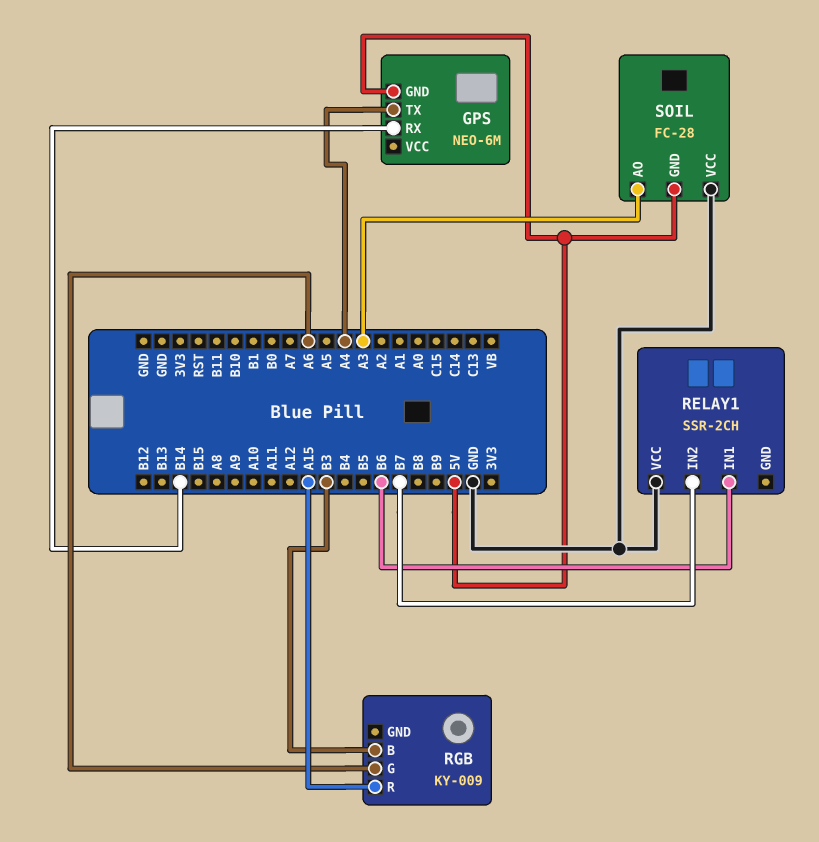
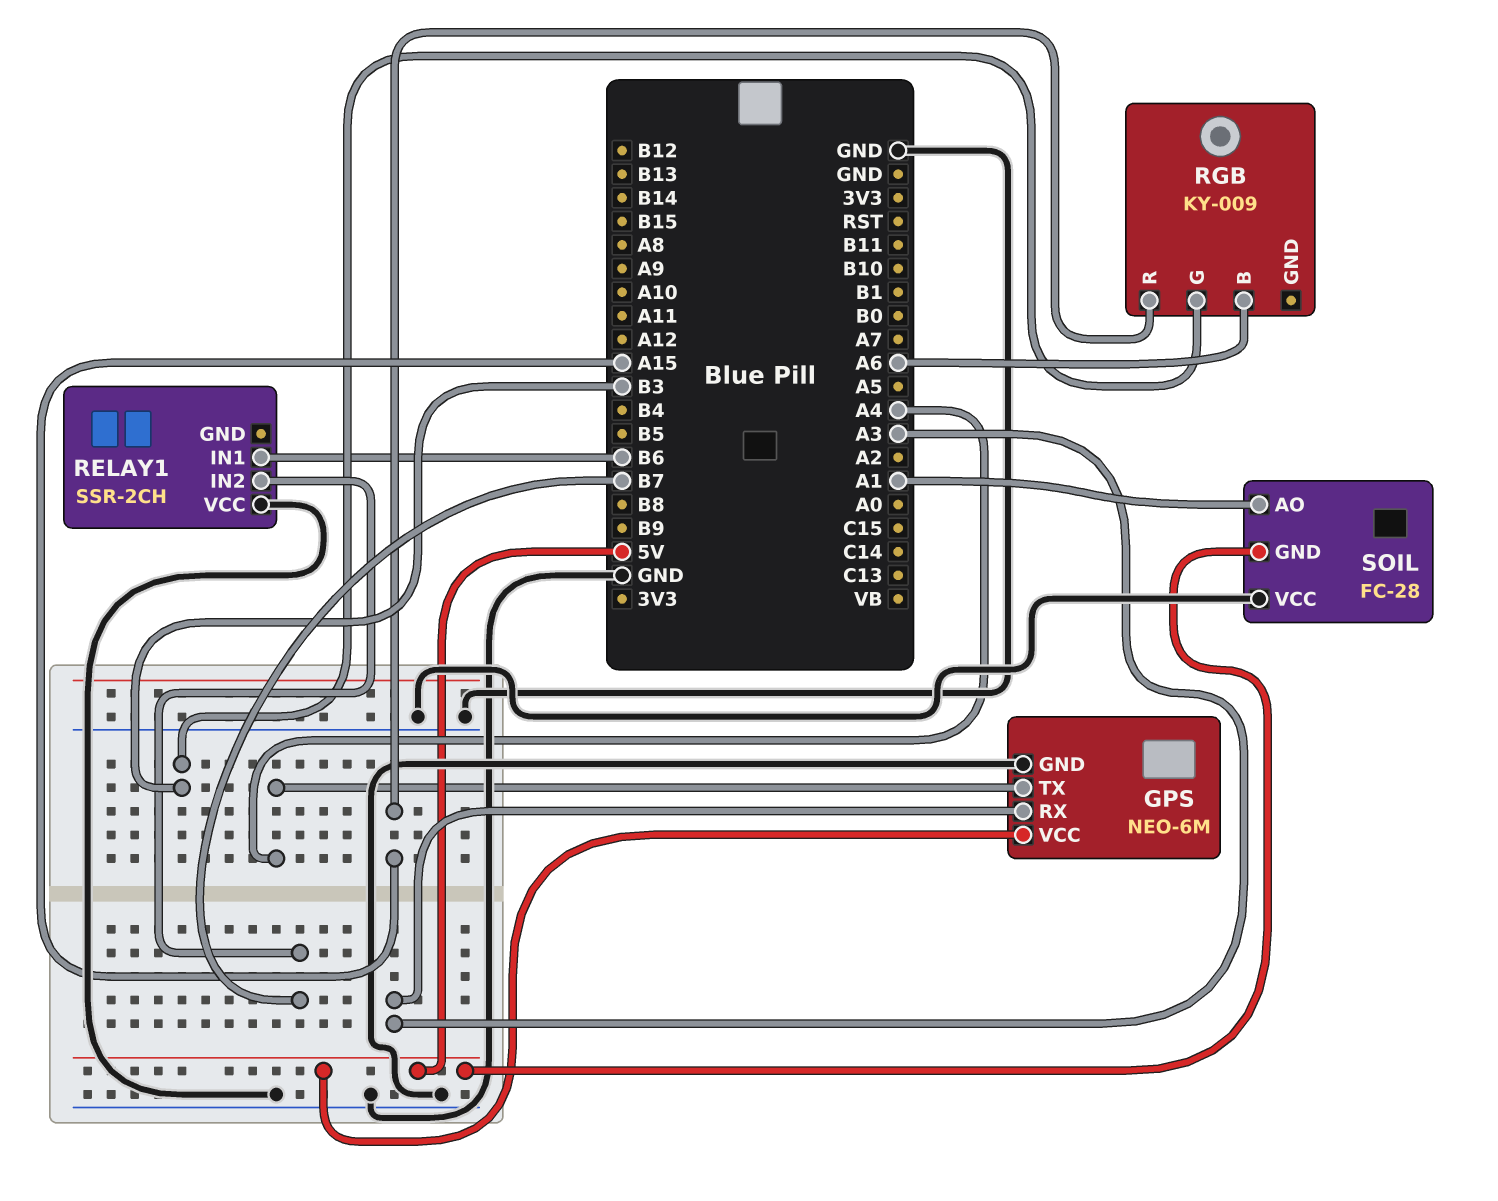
GPS pin GND: 5V -> GND
GPS pin RX: B14 -> A3
GPS pin VCC: none -> 5V
RGB pin B: B3 -> A6
RGB pin G: A6 -> B3
SOIL pin AO: A3 -> A1

